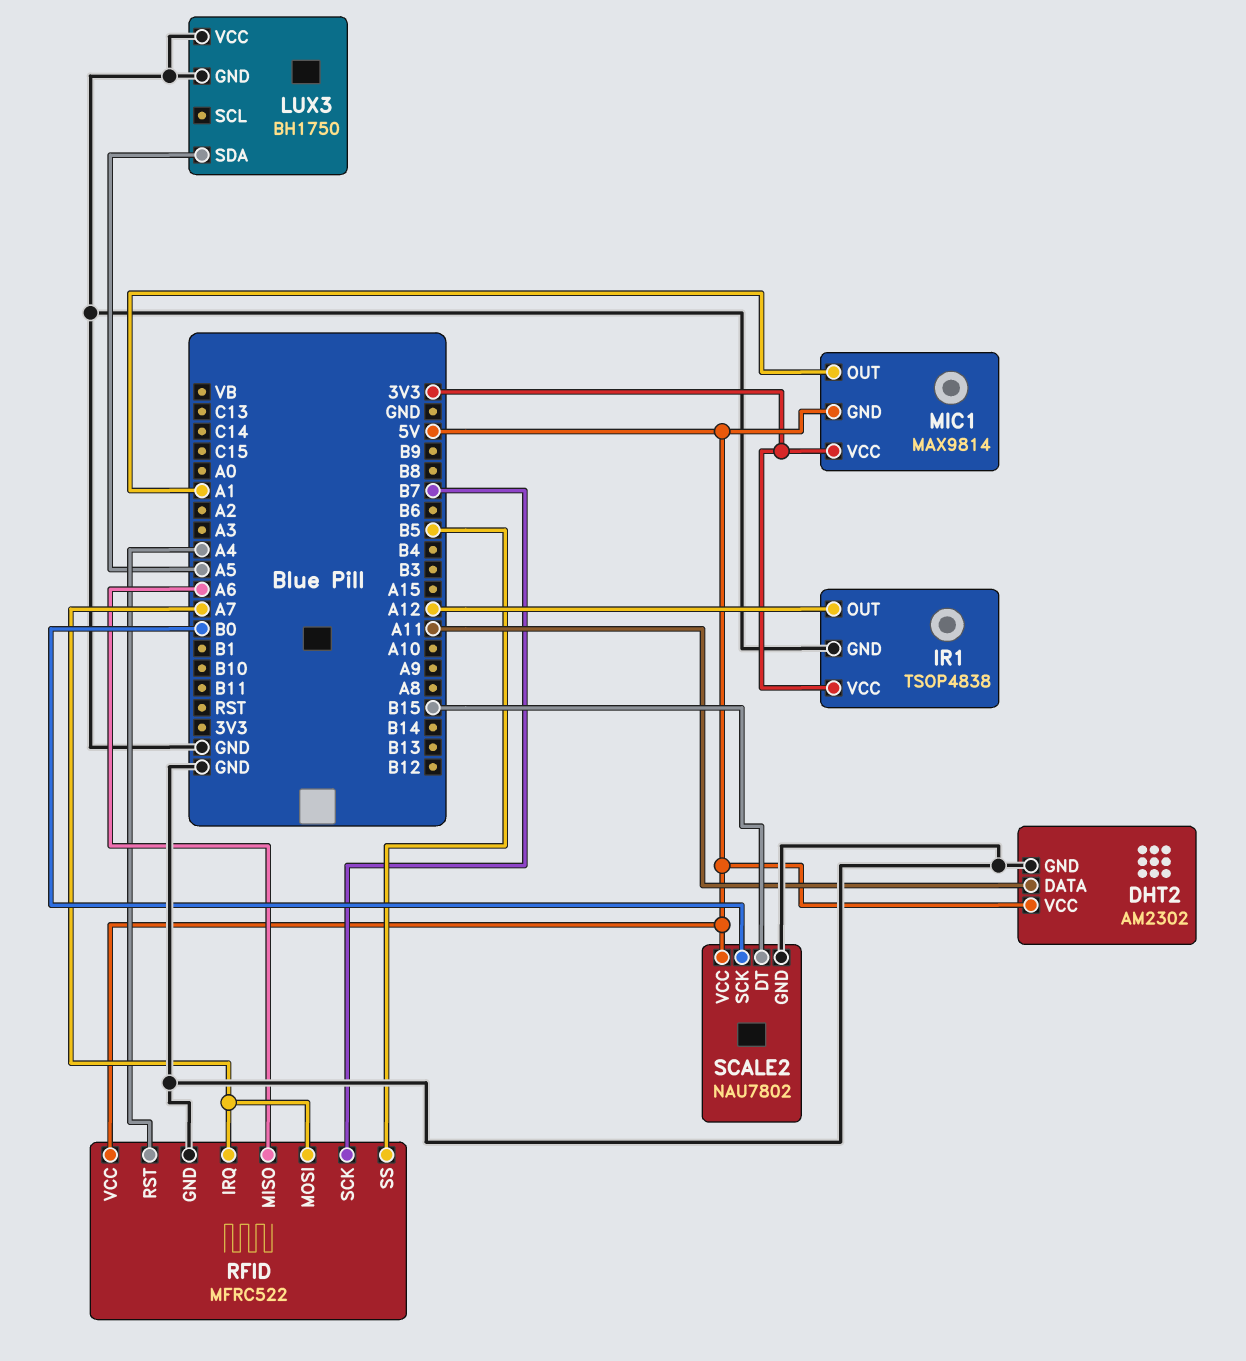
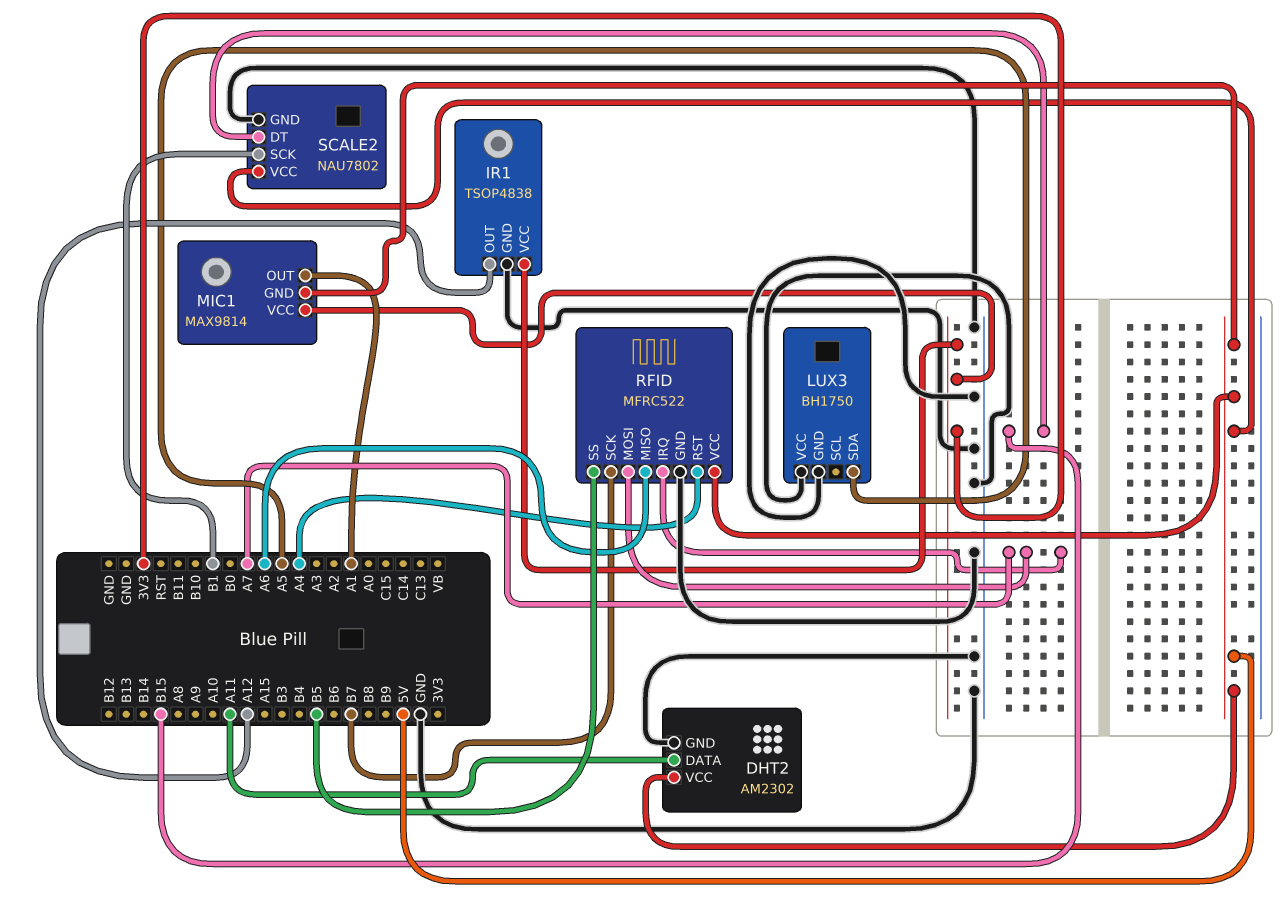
SCALE2 pin SCK: B0 -> B1

